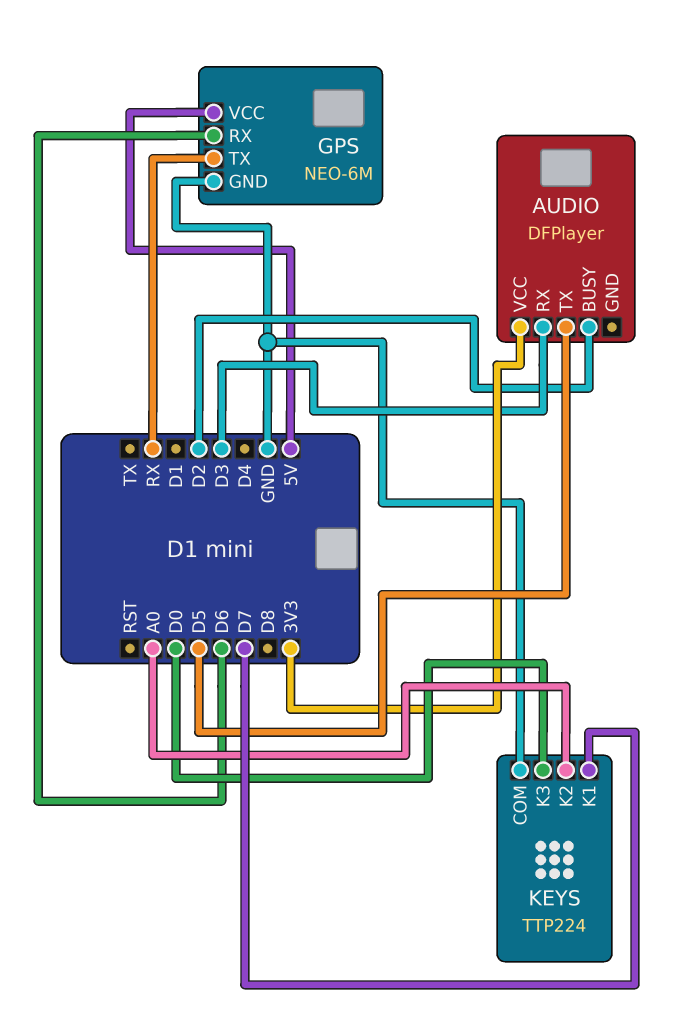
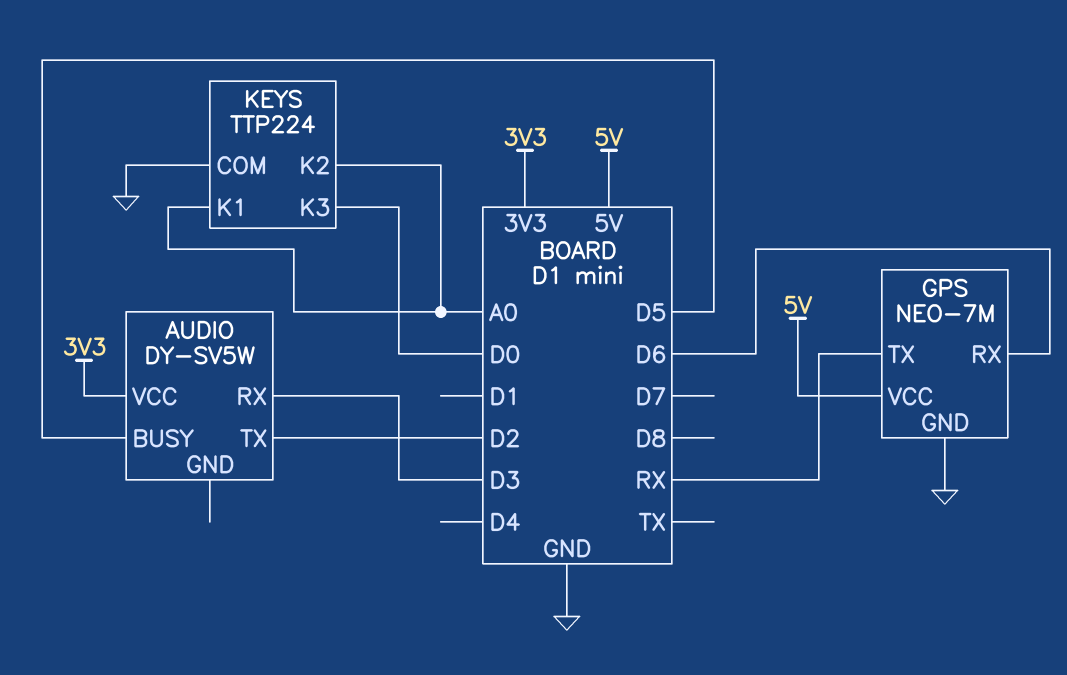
AUDIO: DFPlayer -> DY-SV5W
AUDIO pin BUSY: D2 -> D5
AUDIO pin TX: D5 -> D2
GPS: NEO-6M -> NEO-7M
KEYS pin K1: D7 -> A0

